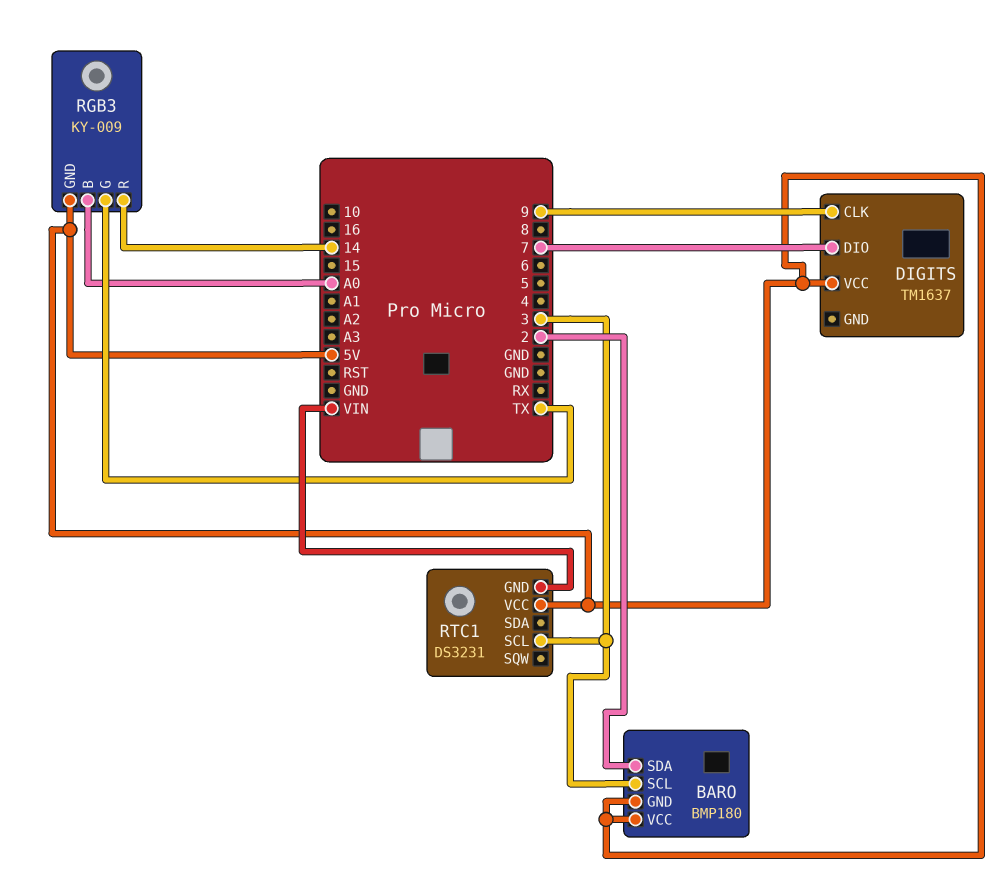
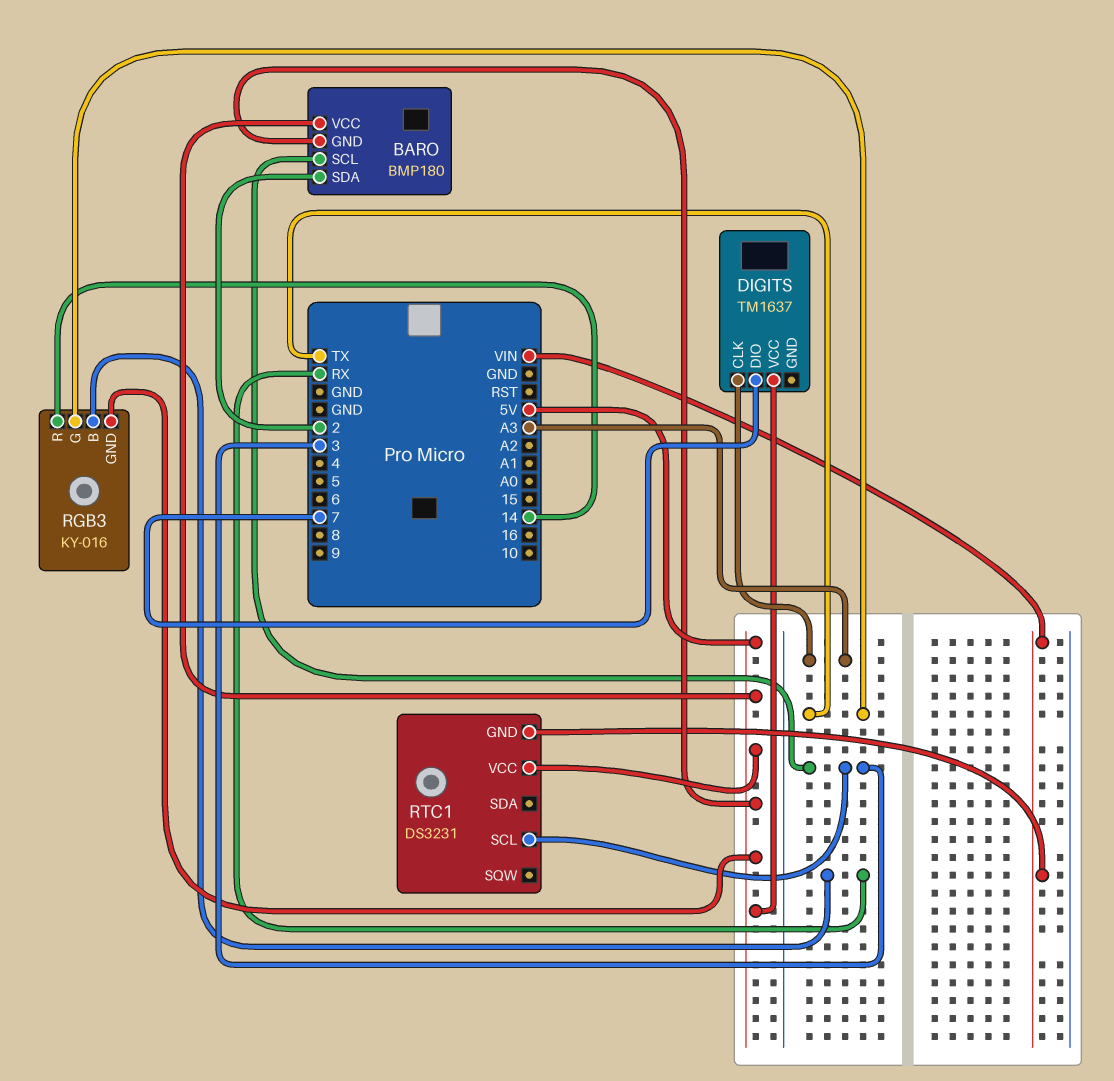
DIGITS pin CLK: 9 -> A3
RGB3: KY-009 -> KY-016
RGB3 pin B: A0 -> RX

